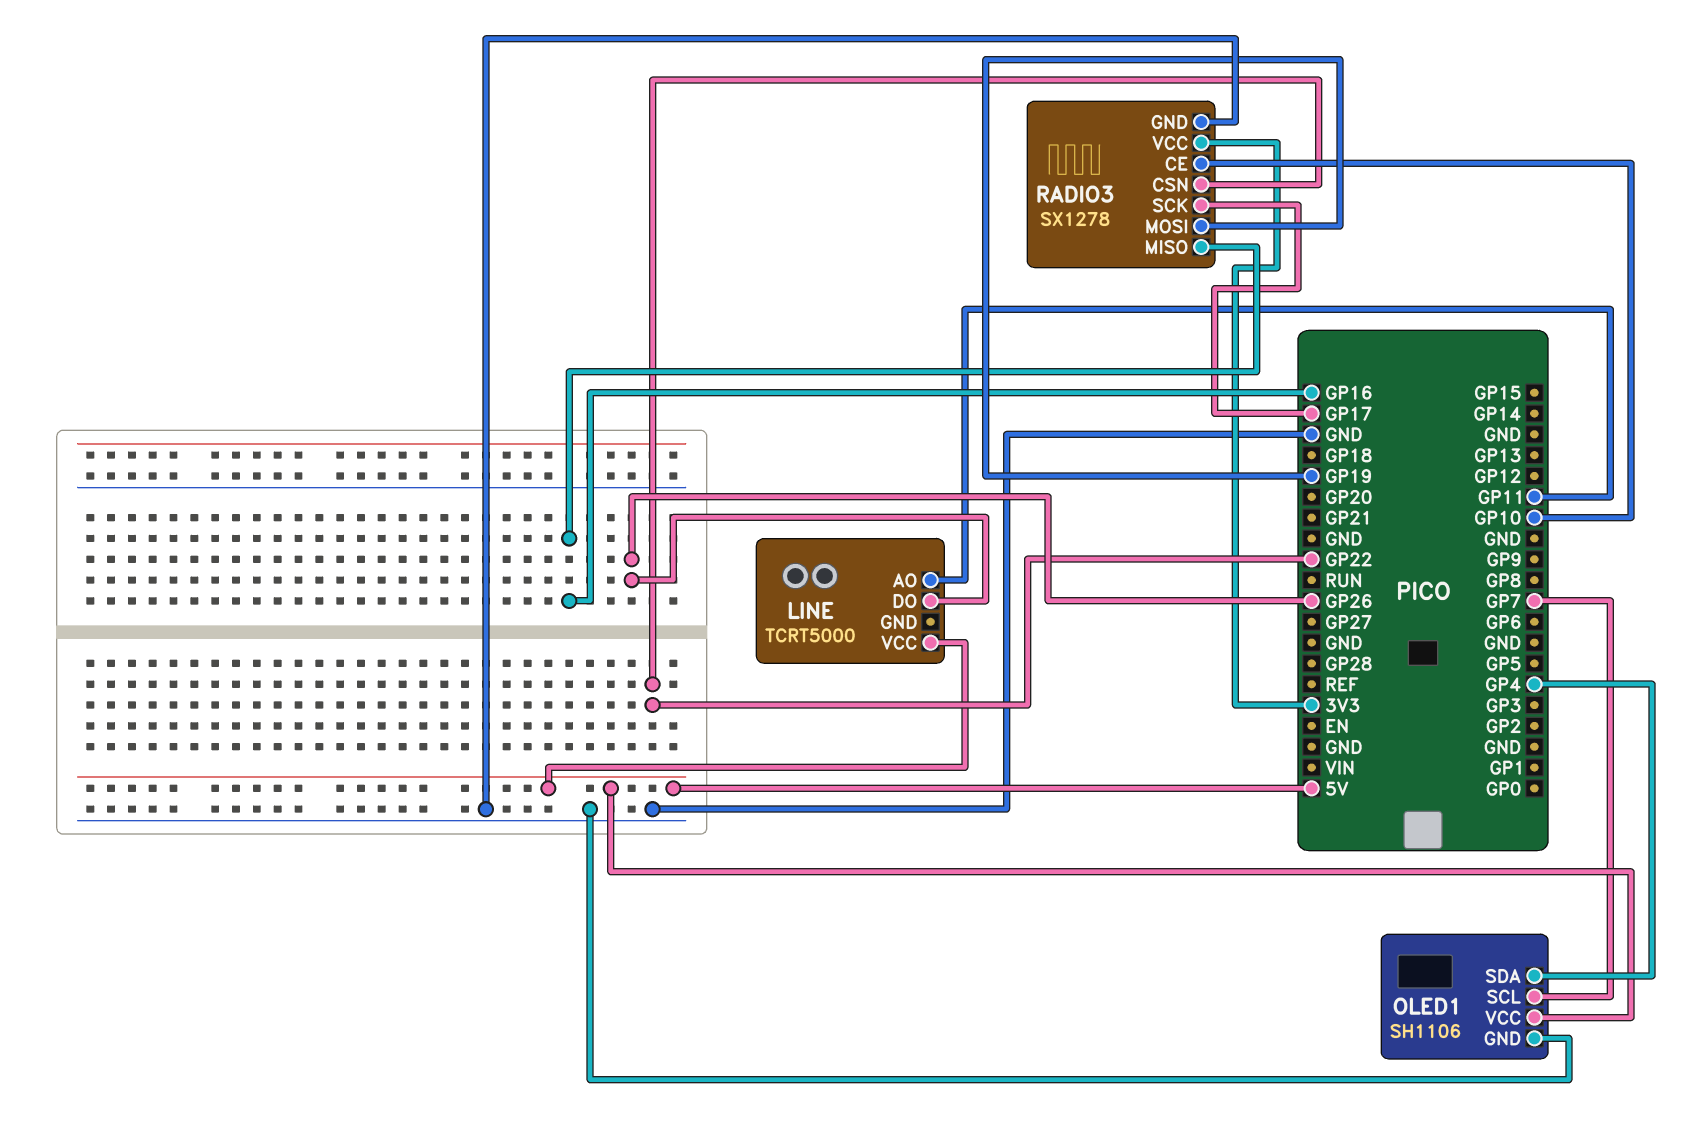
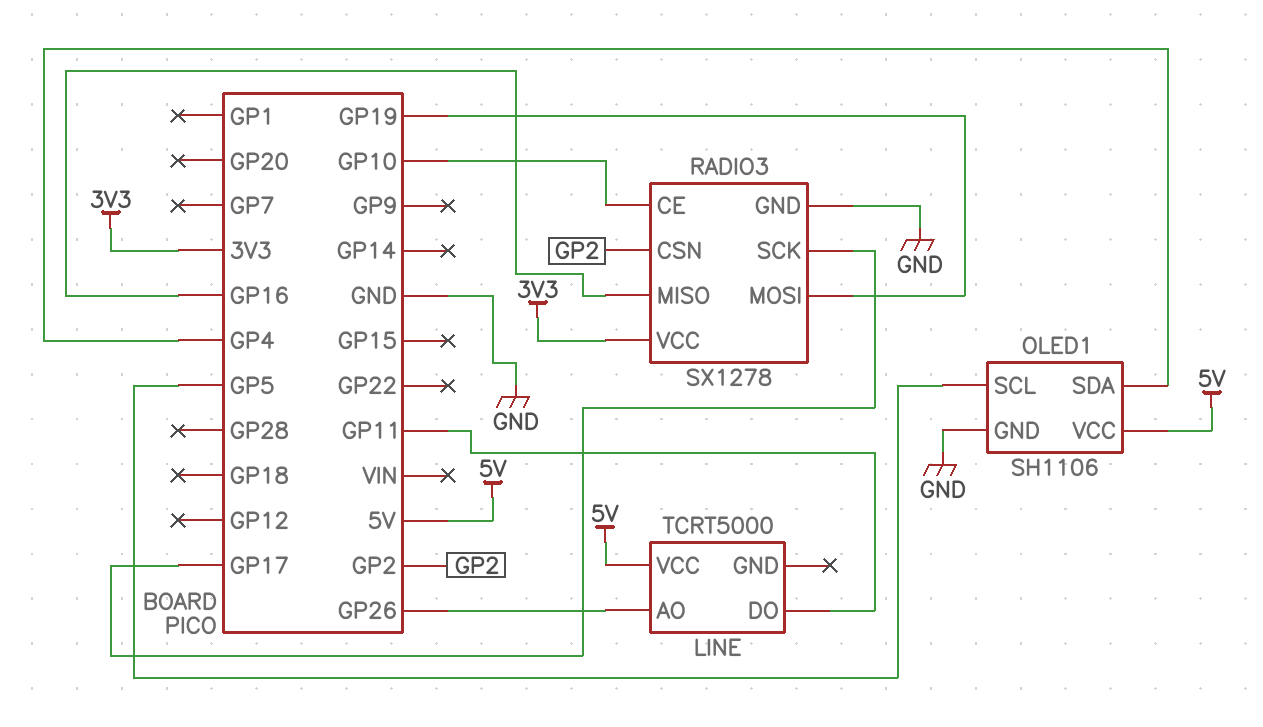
LINE pin AO: GP11 -> GP26
LINE pin DO: GP26 -> GP11
OLED1 pin SCL: GP7 -> GP5
RADIO3 pin CSN: GP22 -> GP2

